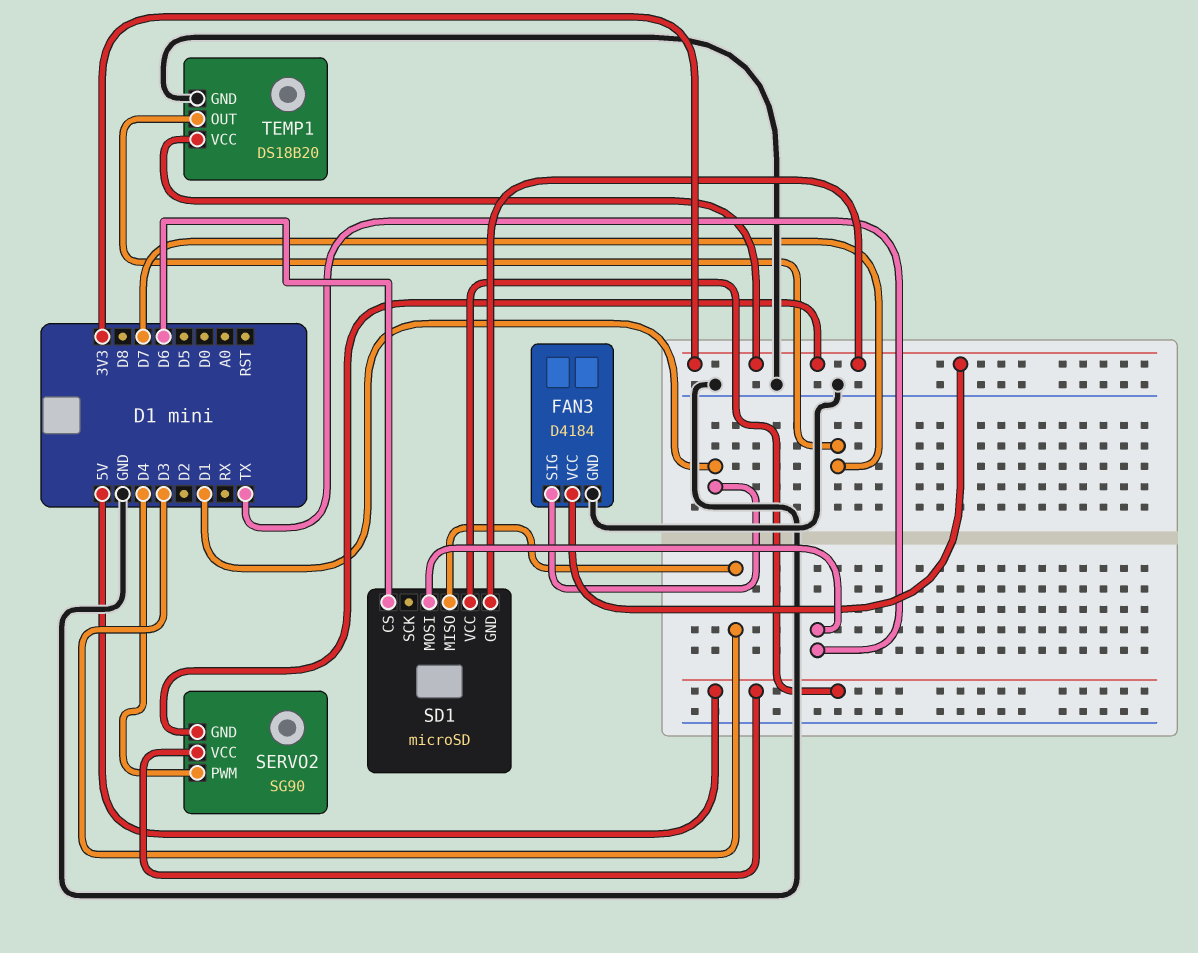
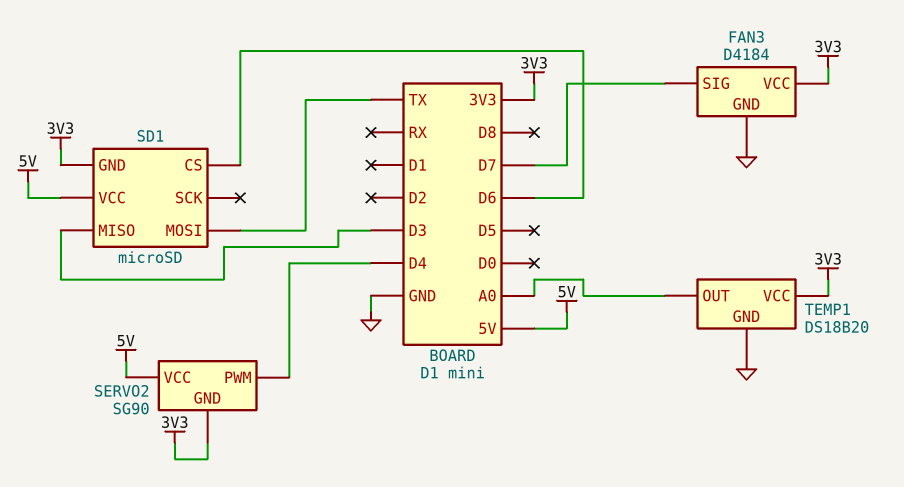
FAN3 pin SIG: D1 -> D7
TEMP1 pin OUT: D7 -> A0

